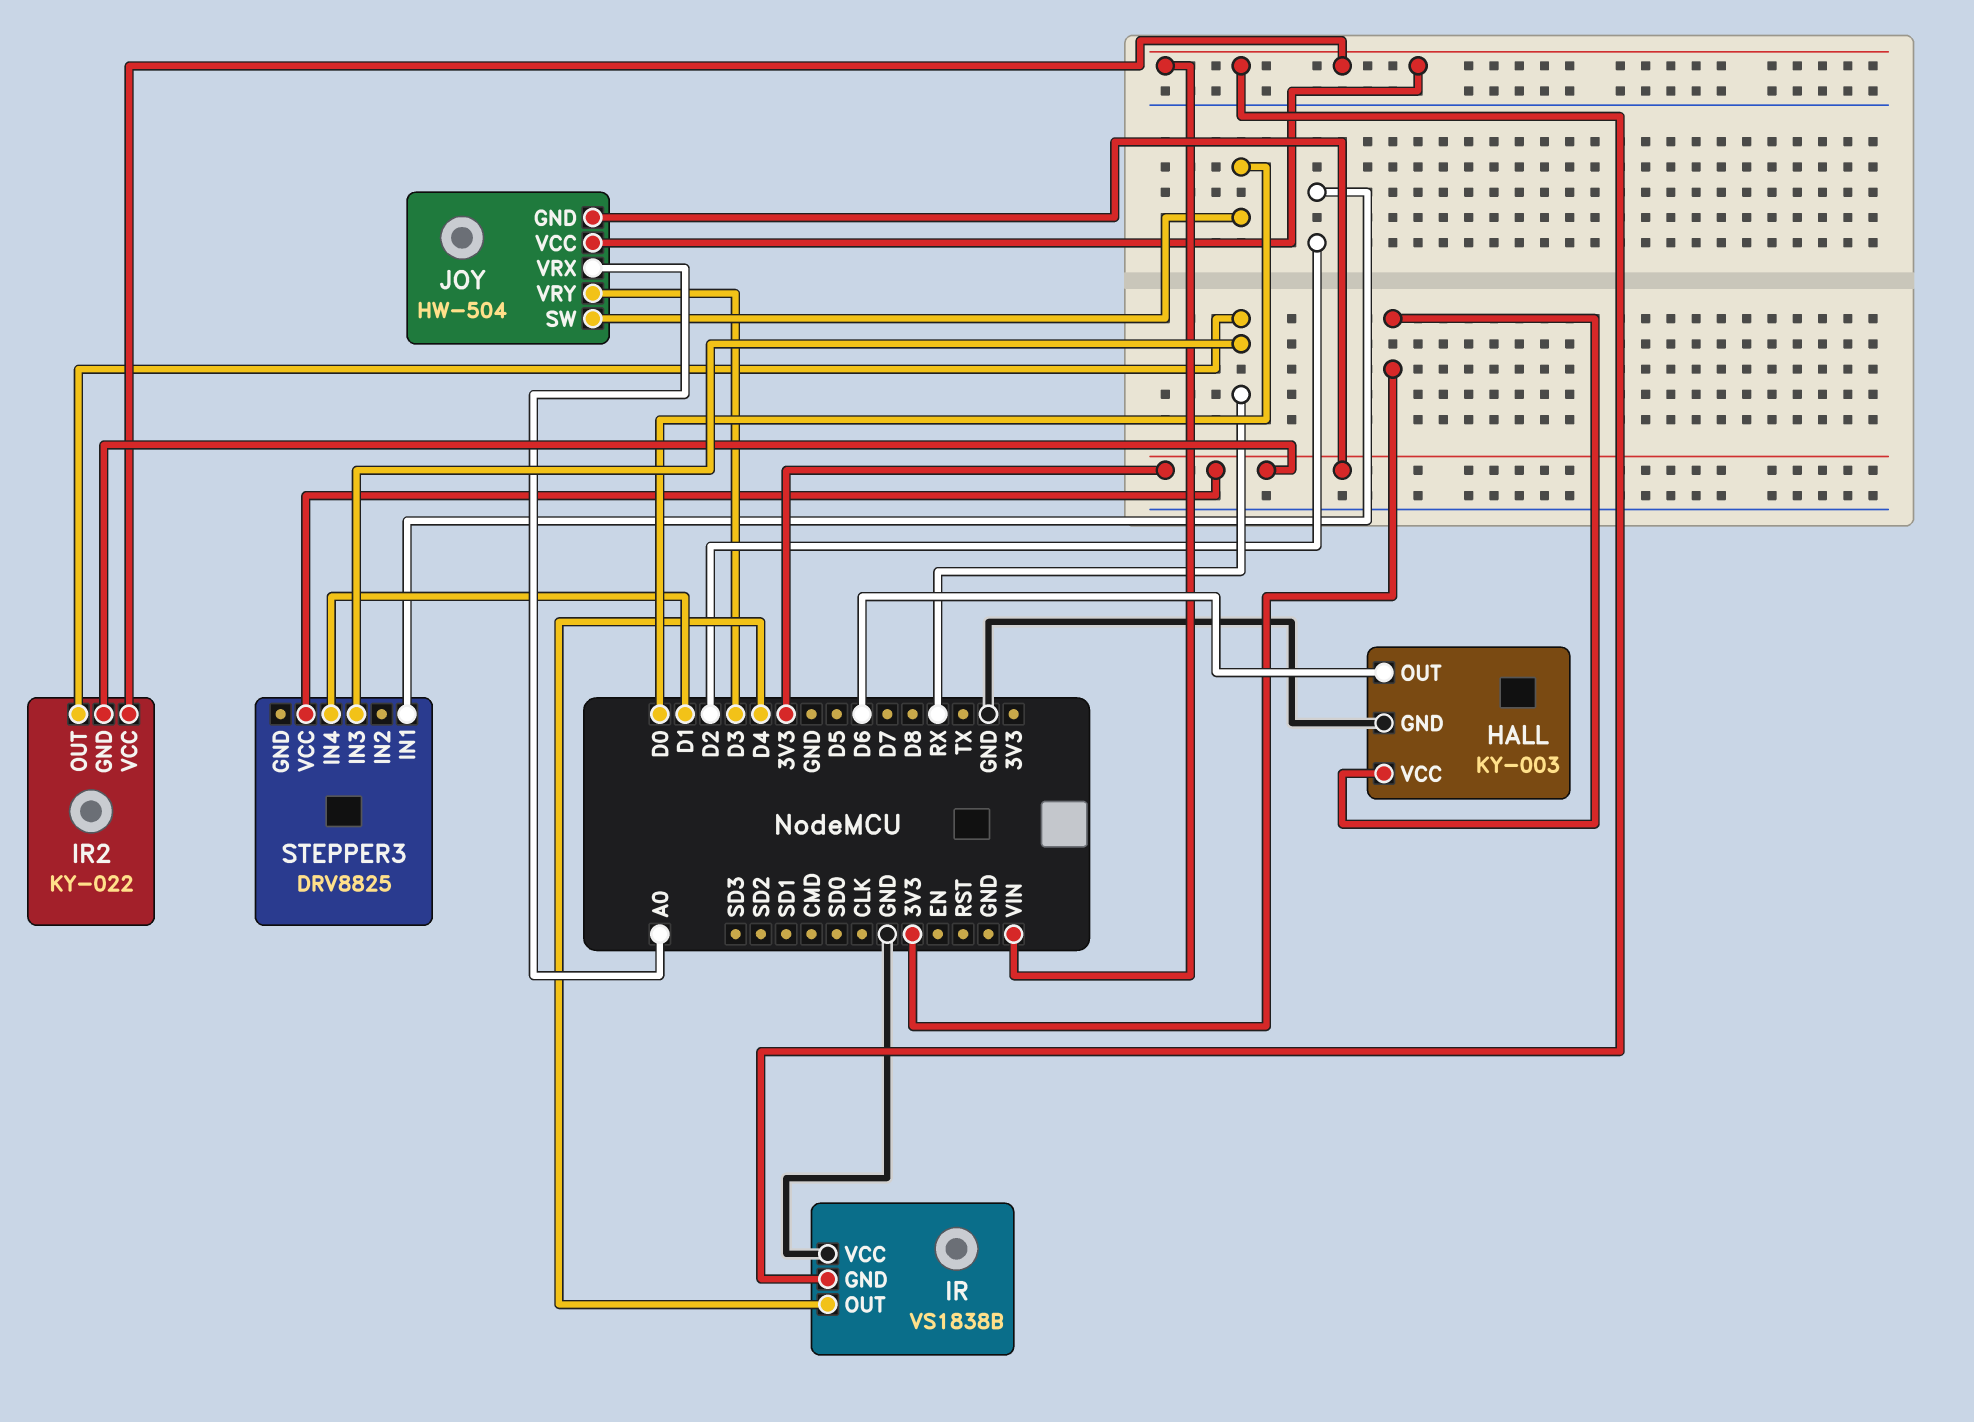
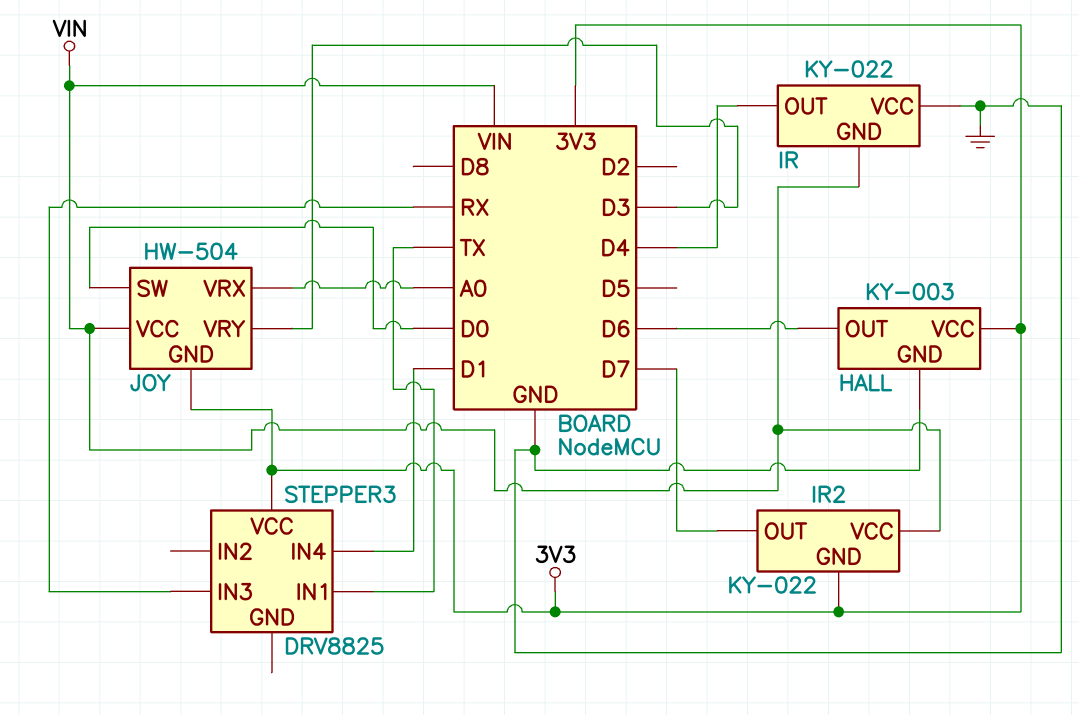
IR: VS1838B -> KY-022
IR2 pin OUT: RX -> D7
STEPPER3 pin IN1: D2 -> TX

